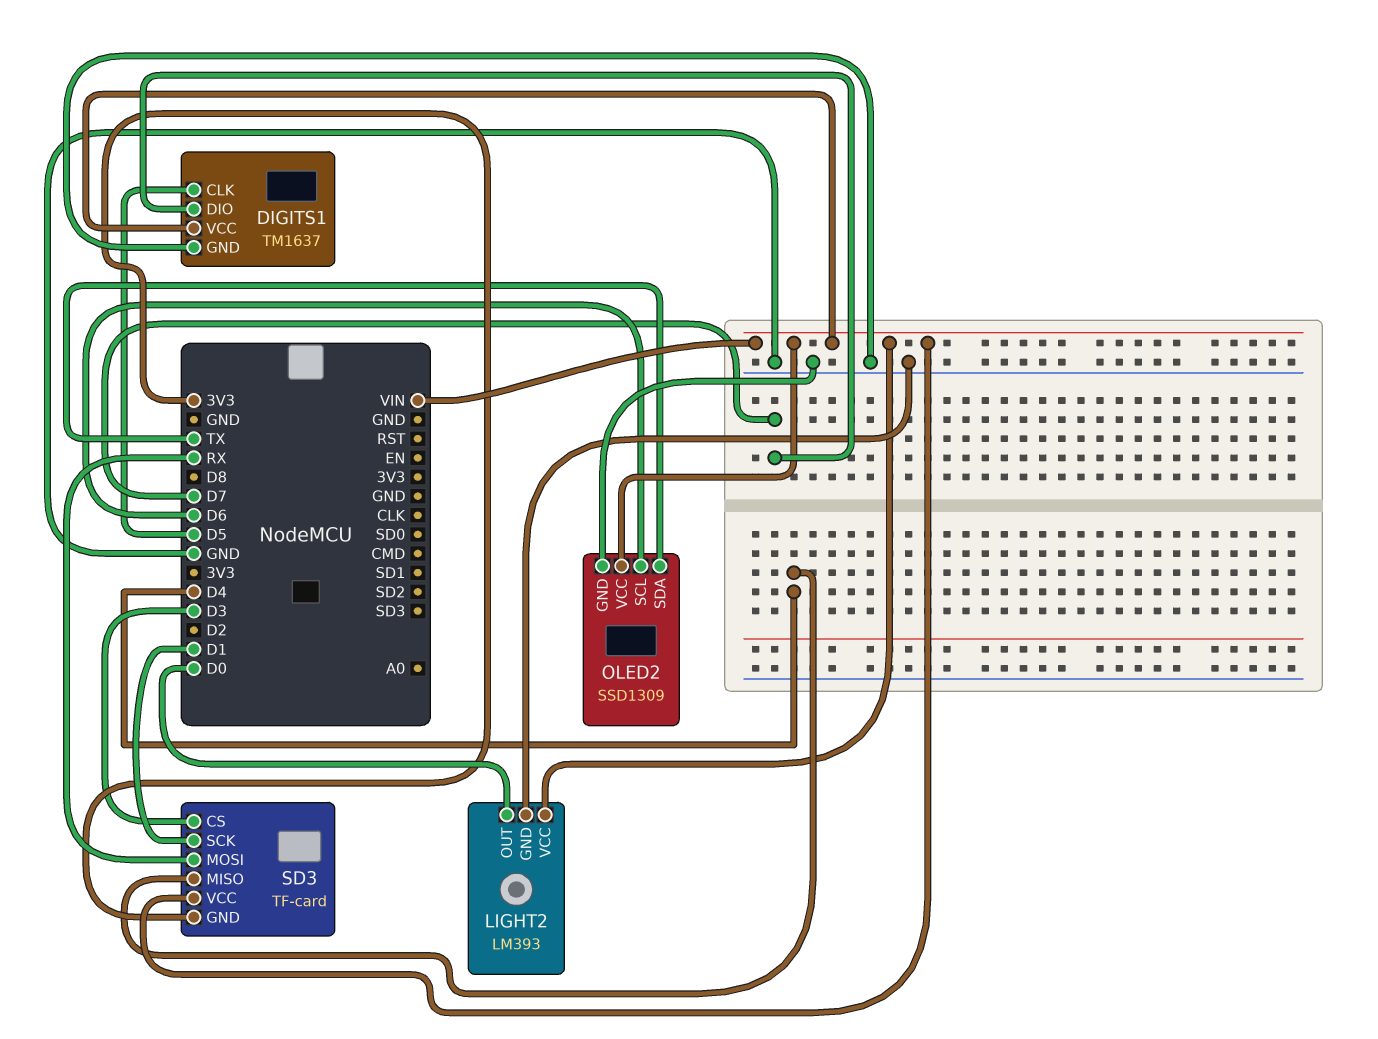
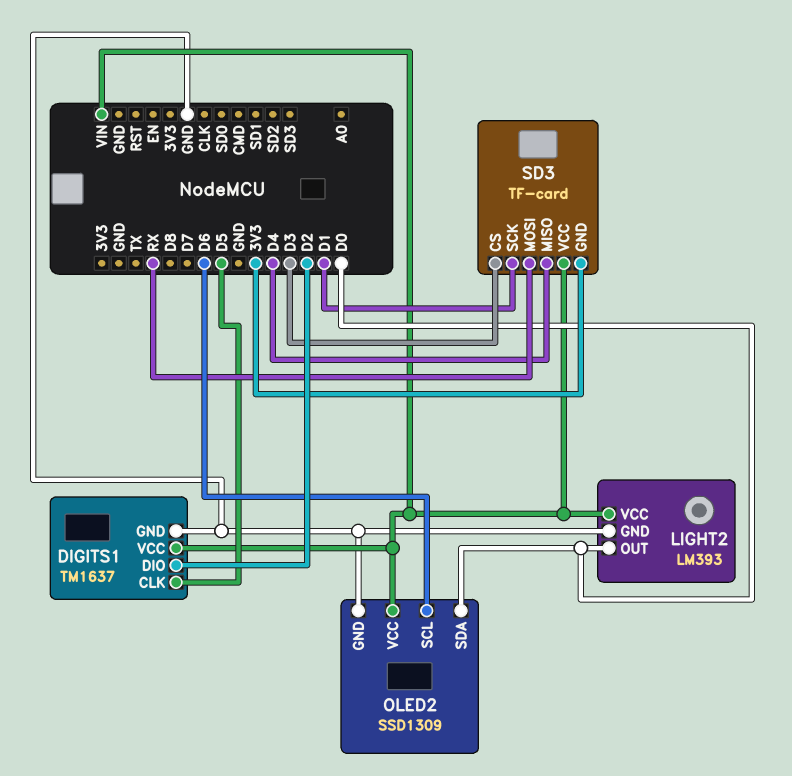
DIGITS1 pin DIO: D7 -> D2
OLED2 pin SDA: TX -> D0

